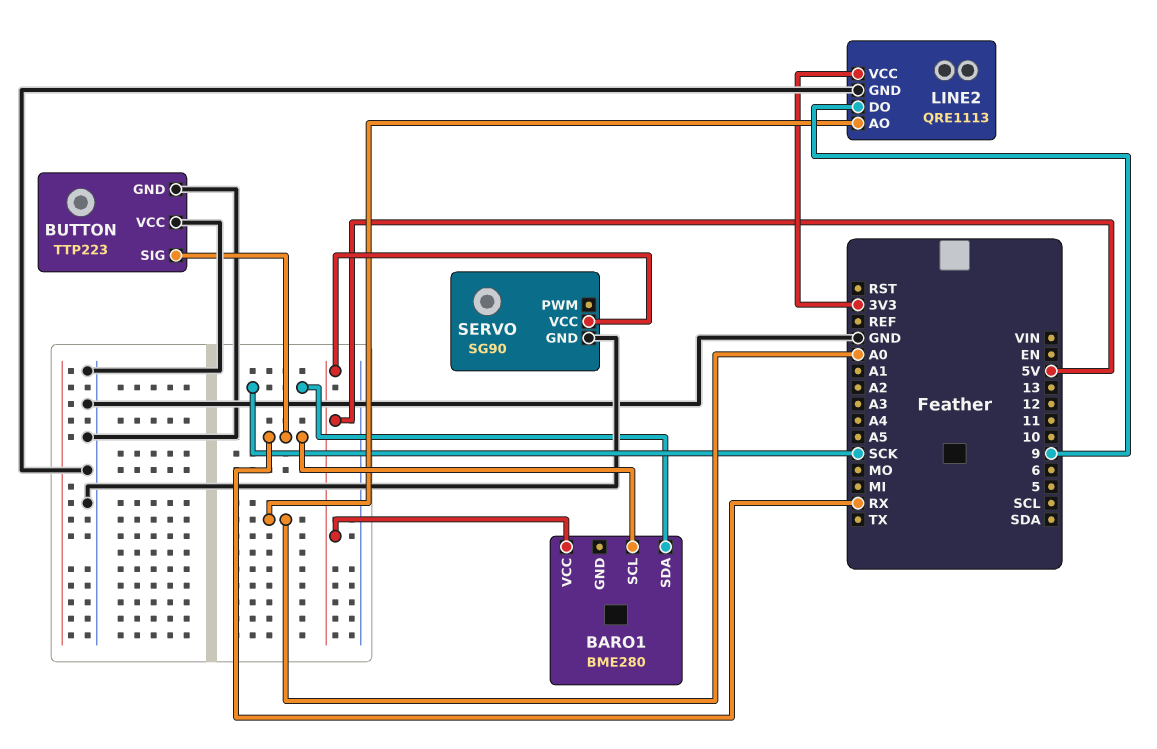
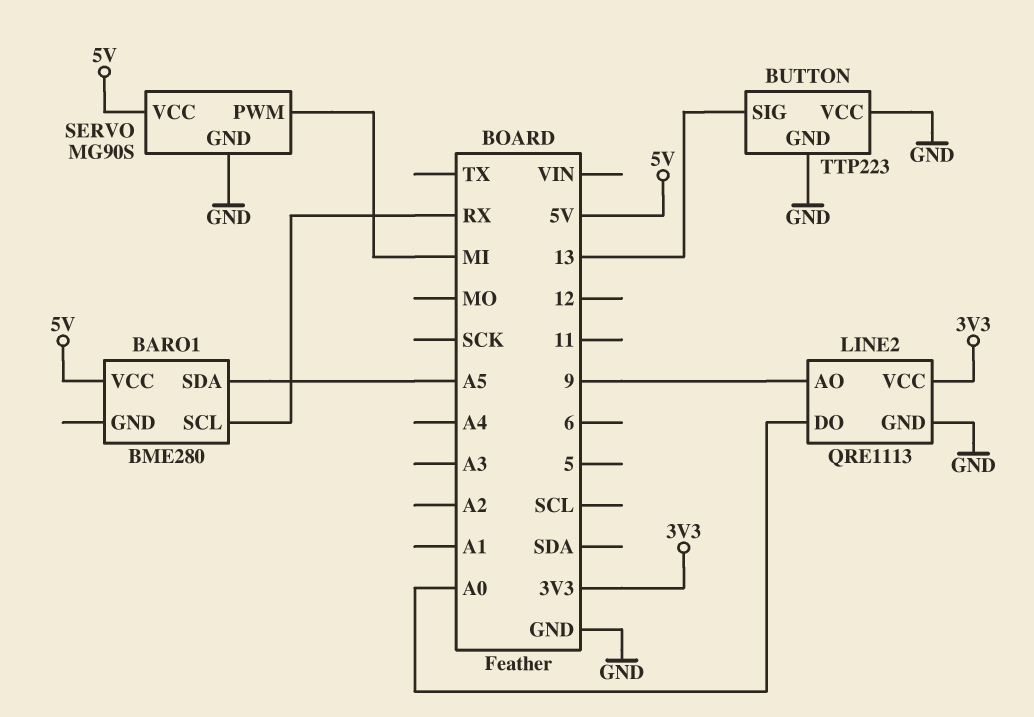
BARO1 pin SDA: SCK -> A5
BUTTON pin SIG: RX -> 13
LINE2 pin AO: A0 -> 9
LINE2 pin DO: 9 -> A0
SERVO: SG90 -> MG90S
SERVO pin PWM: none -> MI

